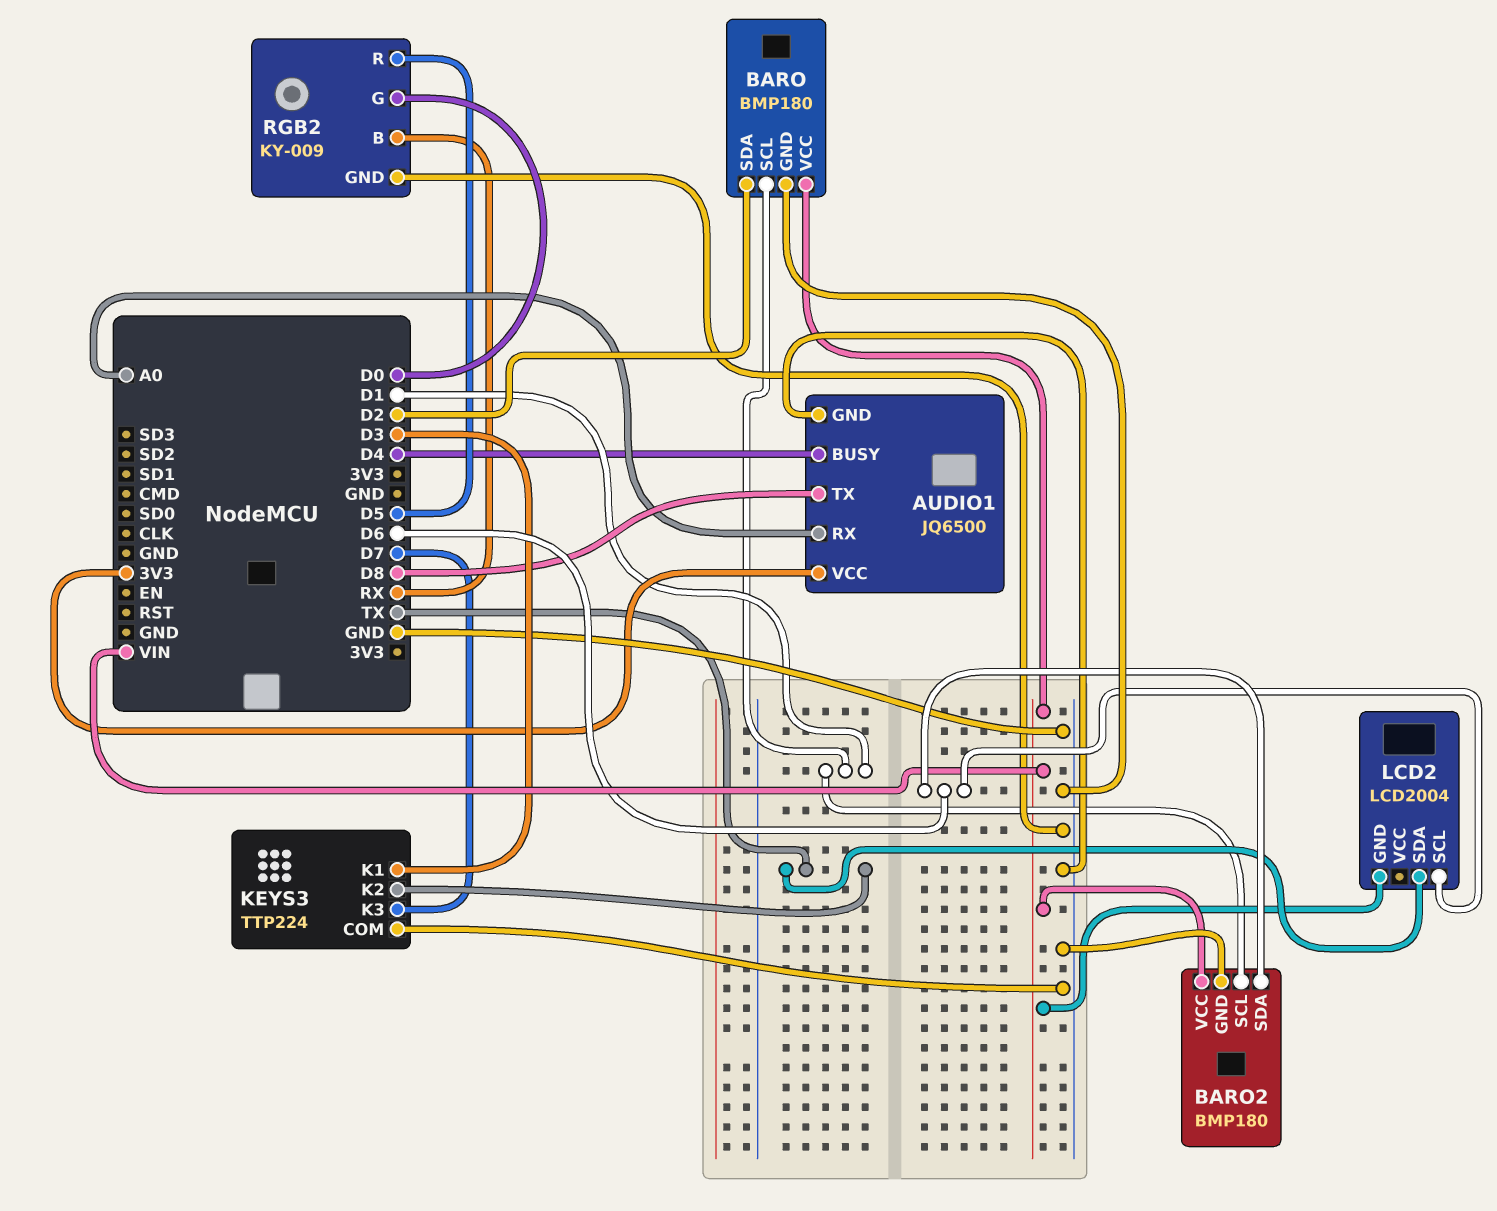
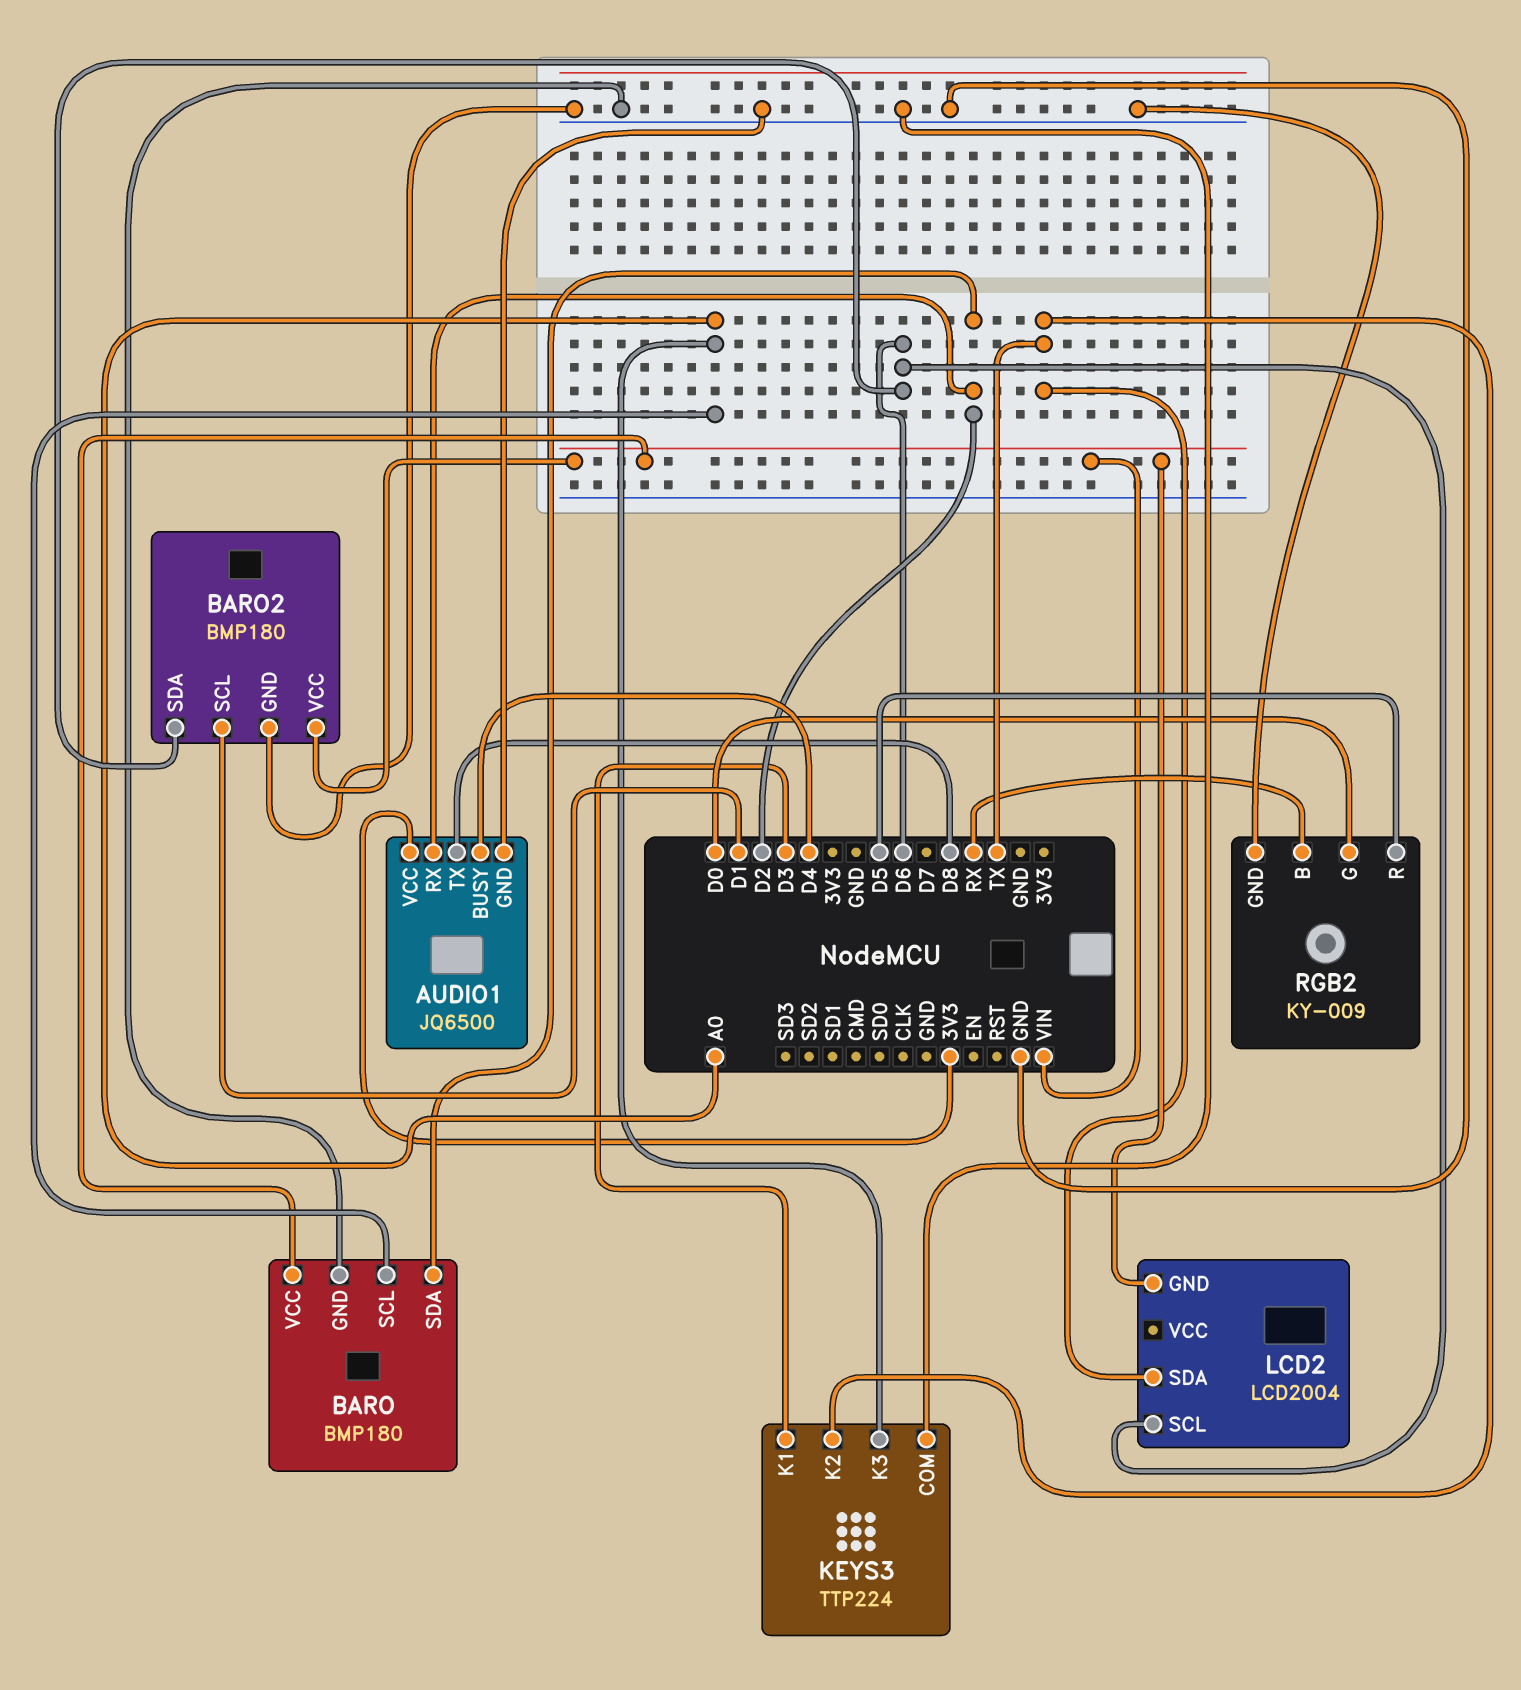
AUDIO1 pin RX: A0 -> D2
BARO pin SCL: D1 -> A0
KEYS3 pin K3: D7 -> A0

